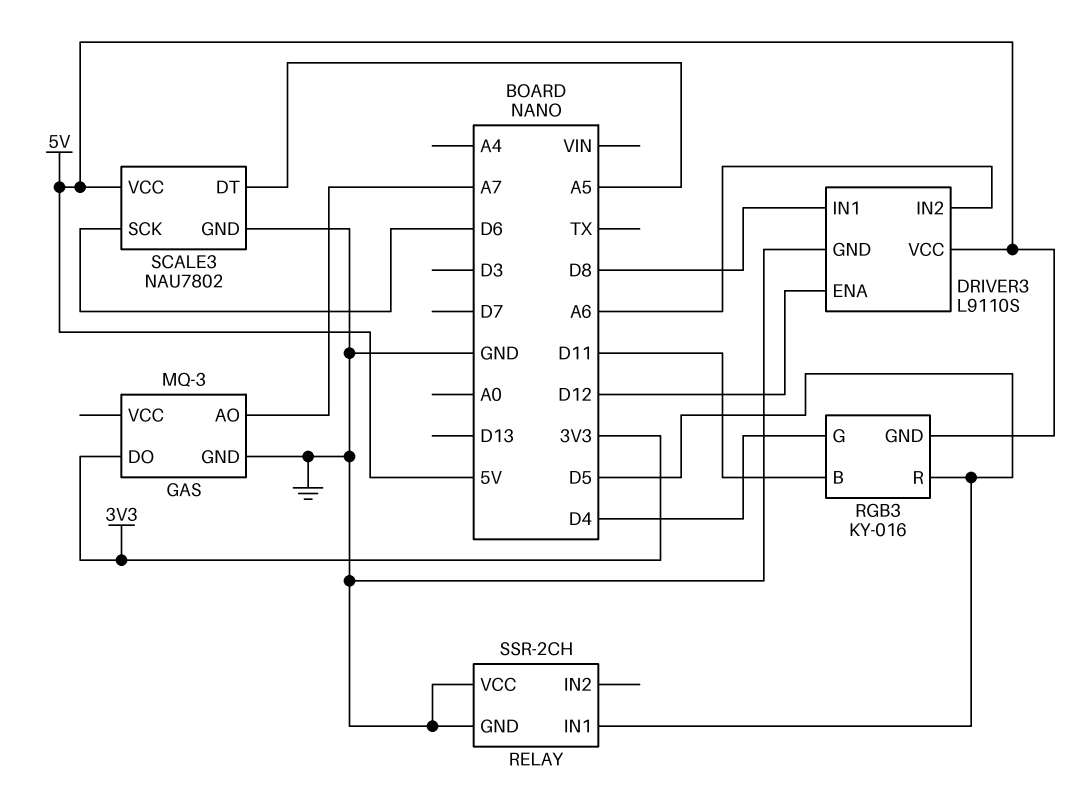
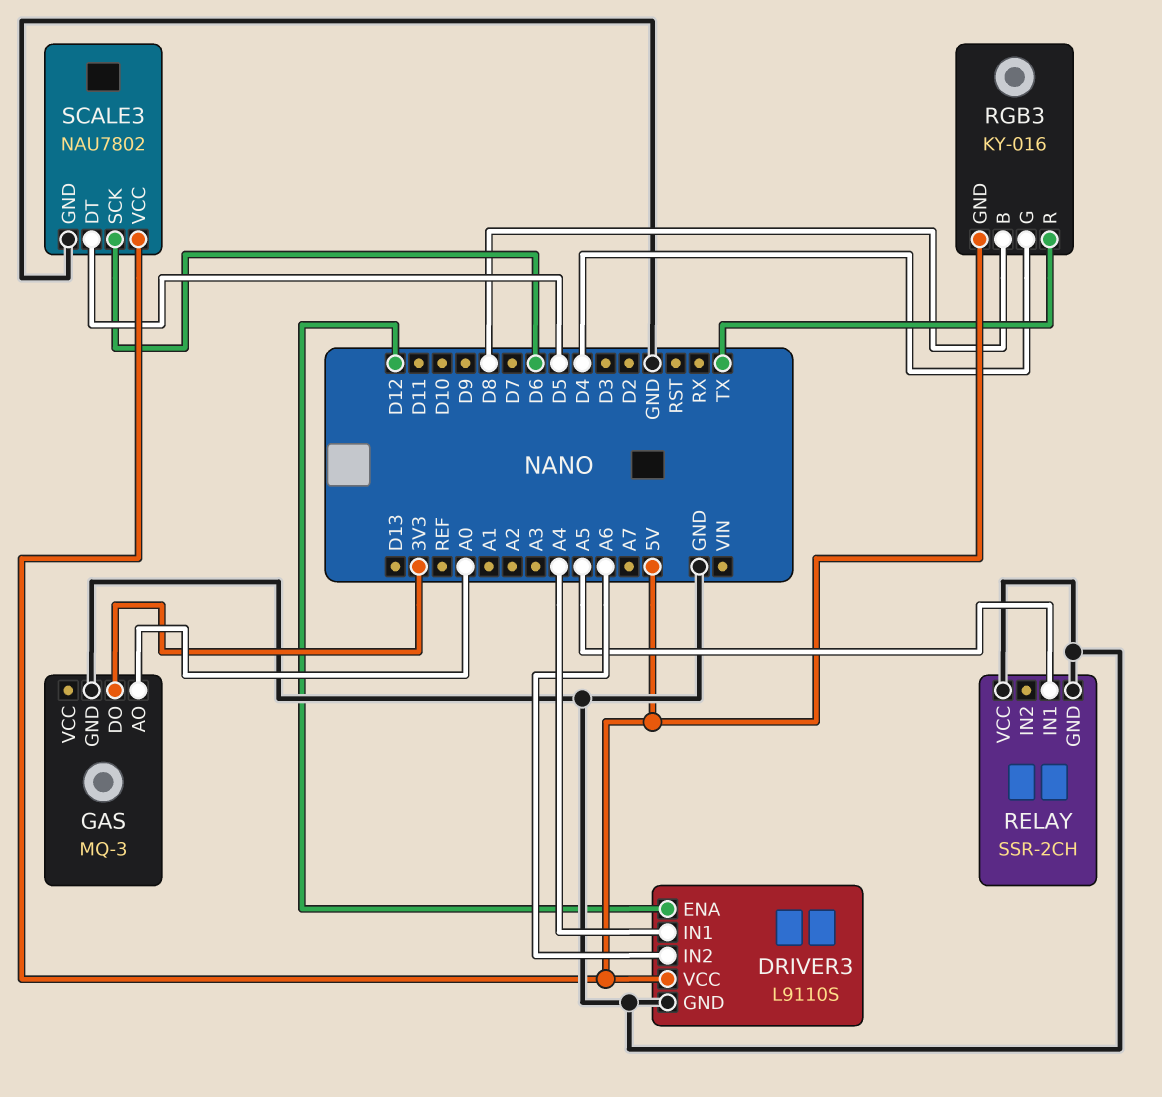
DRIVER3 pin IN1: D8 -> A4
GAS pin AO: A7 -> A0
RELAY pin IN1: D5 -> A5
RGB3 pin B: D11 -> D8
RGB3 pin R: D5 -> TX
SCALE3 pin DT: A5 -> D5

